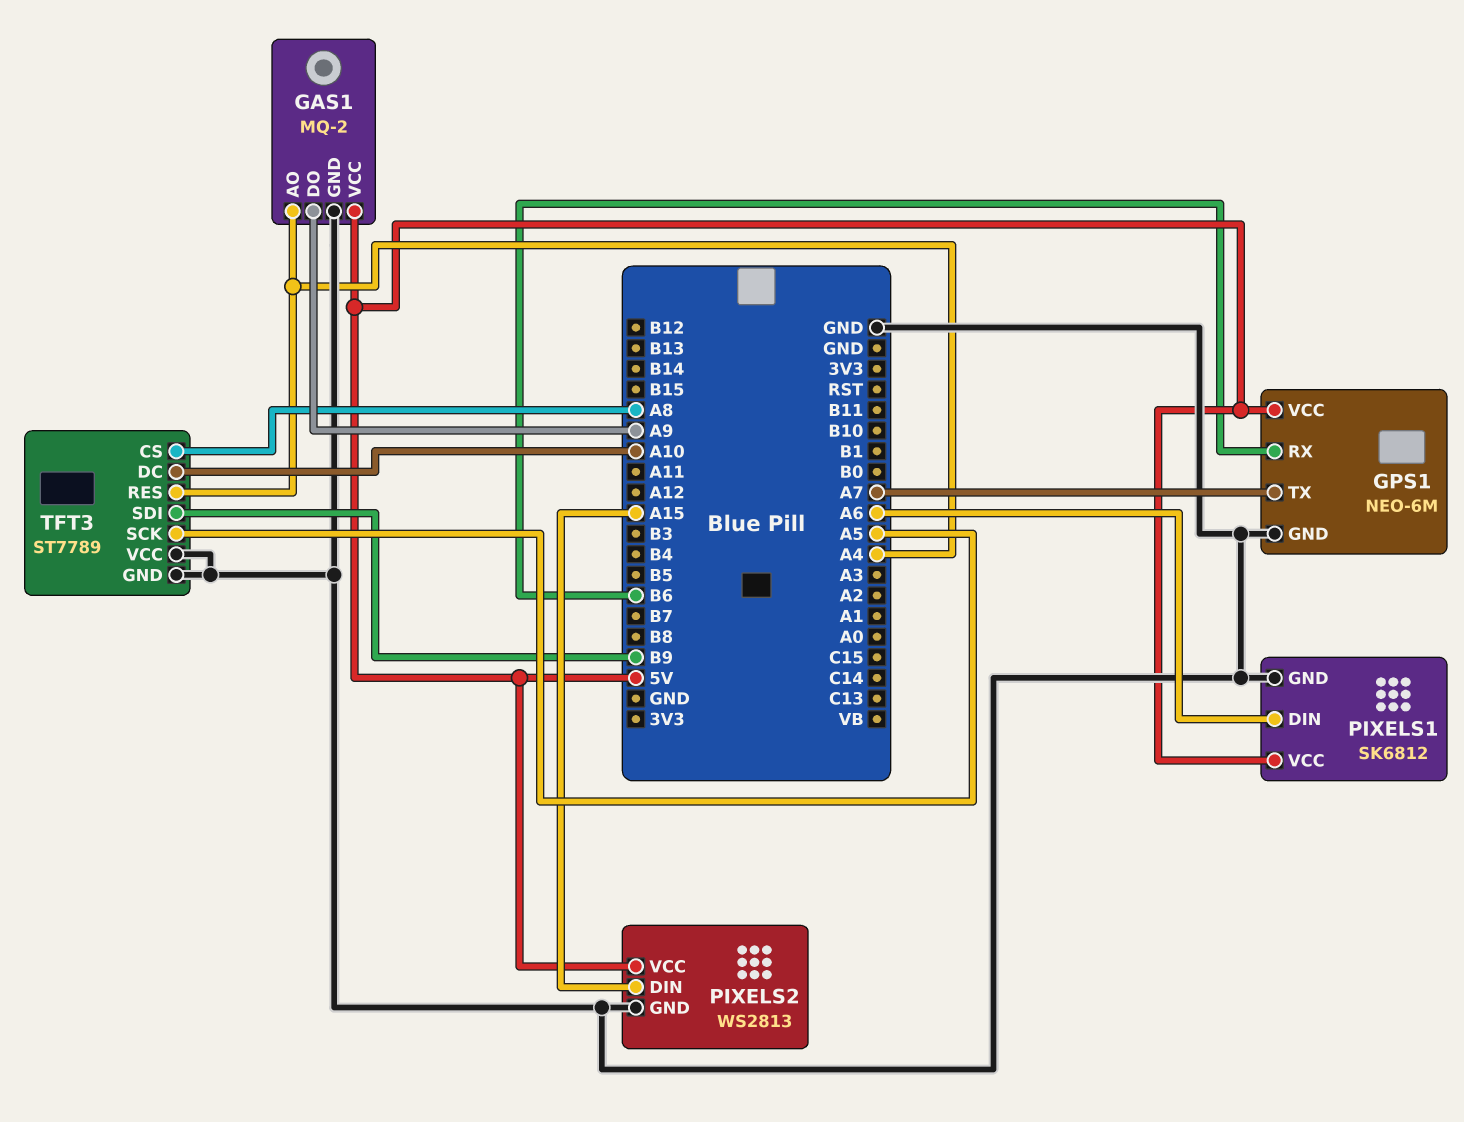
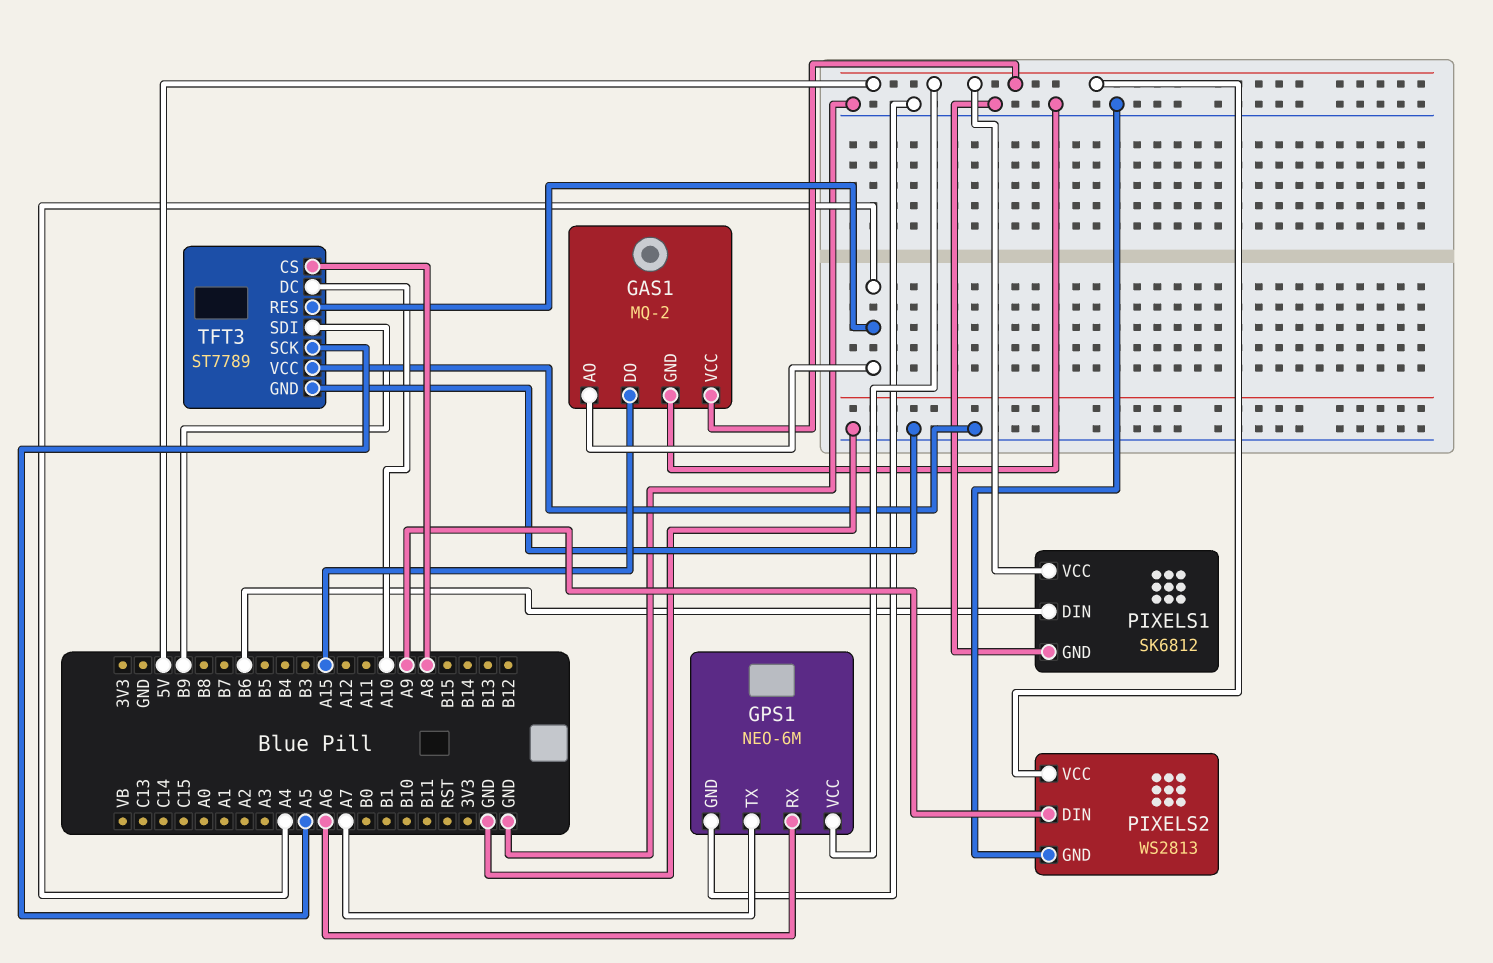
GAS1 pin DO: A9 -> A15
GPS1 pin RX: B6 -> A6
PIXELS1 pin DIN: A6 -> B6
PIXELS2 pin DIN: A15 -> A9

